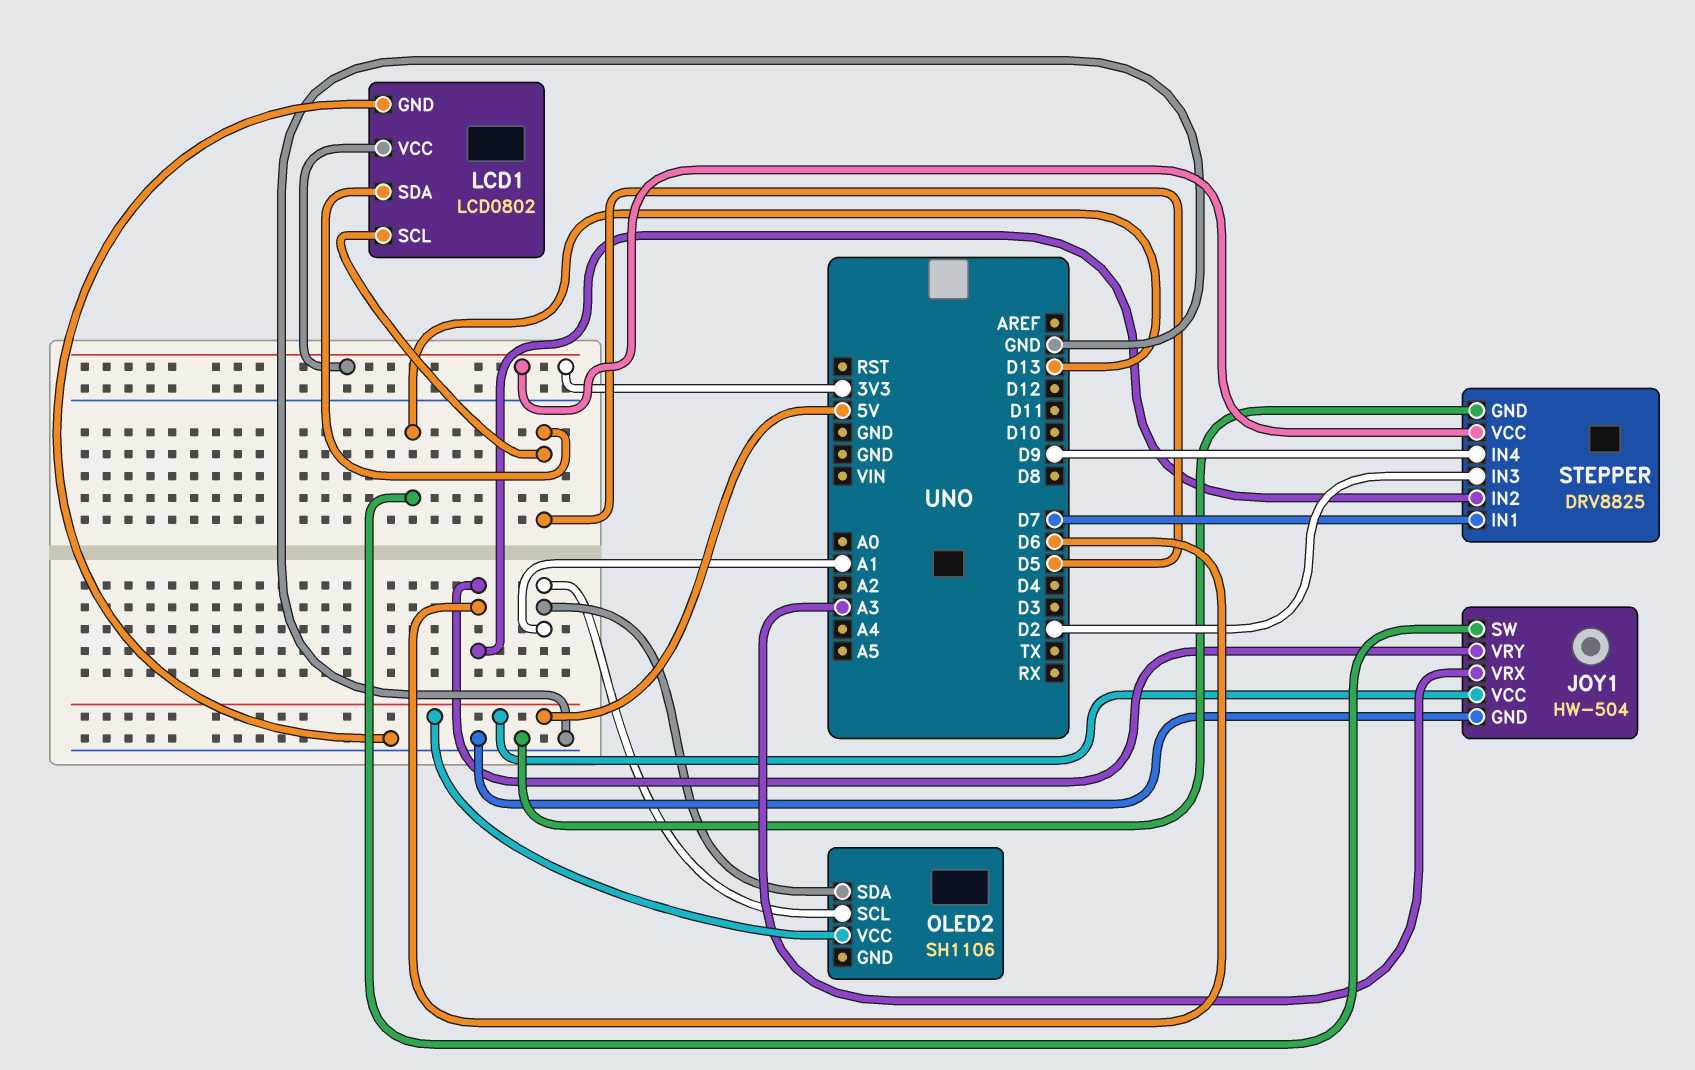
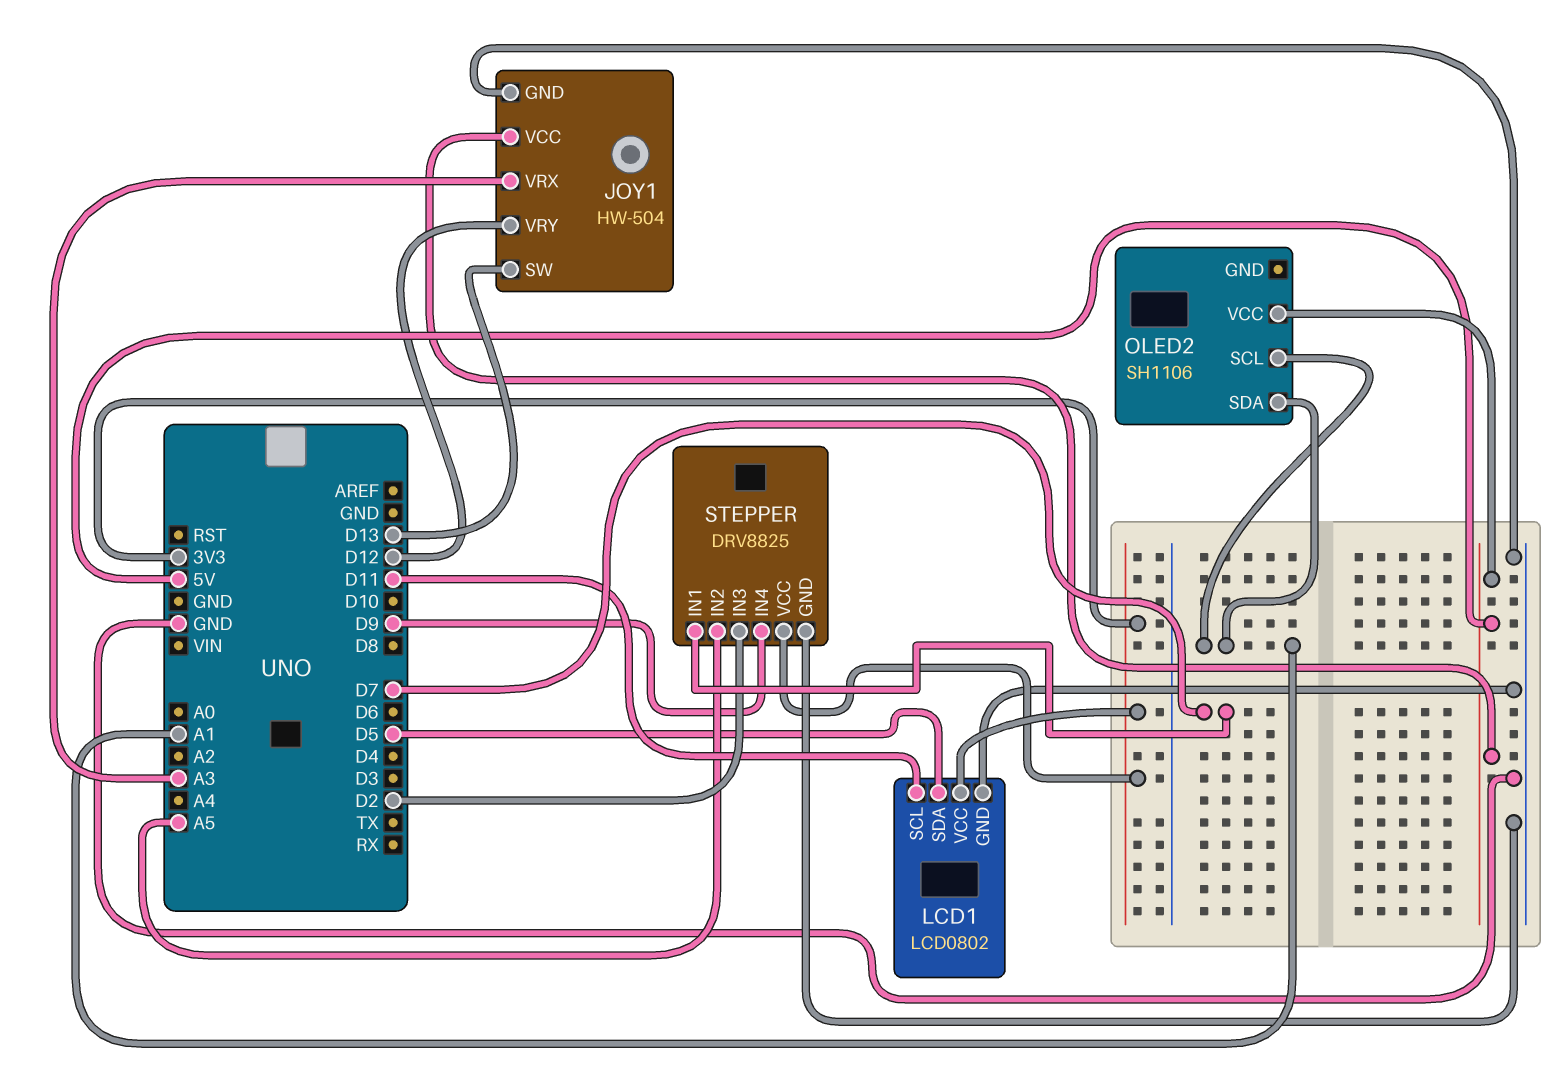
JOY1 pin VRY: D6 -> D12
LCD1 pin SCL: D5 -> D11
STEPPER pin IN2: D6 -> A5

